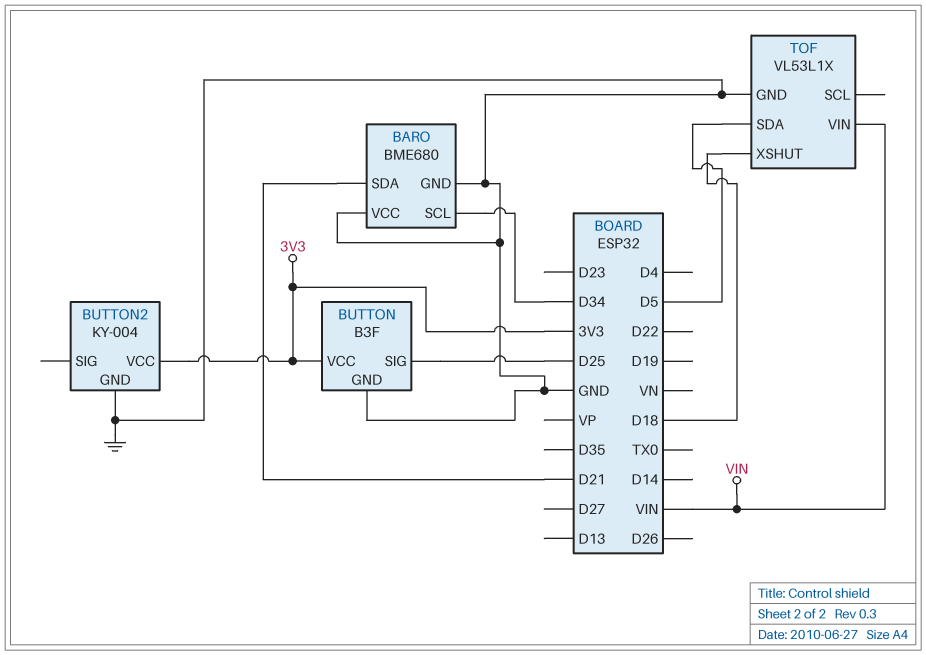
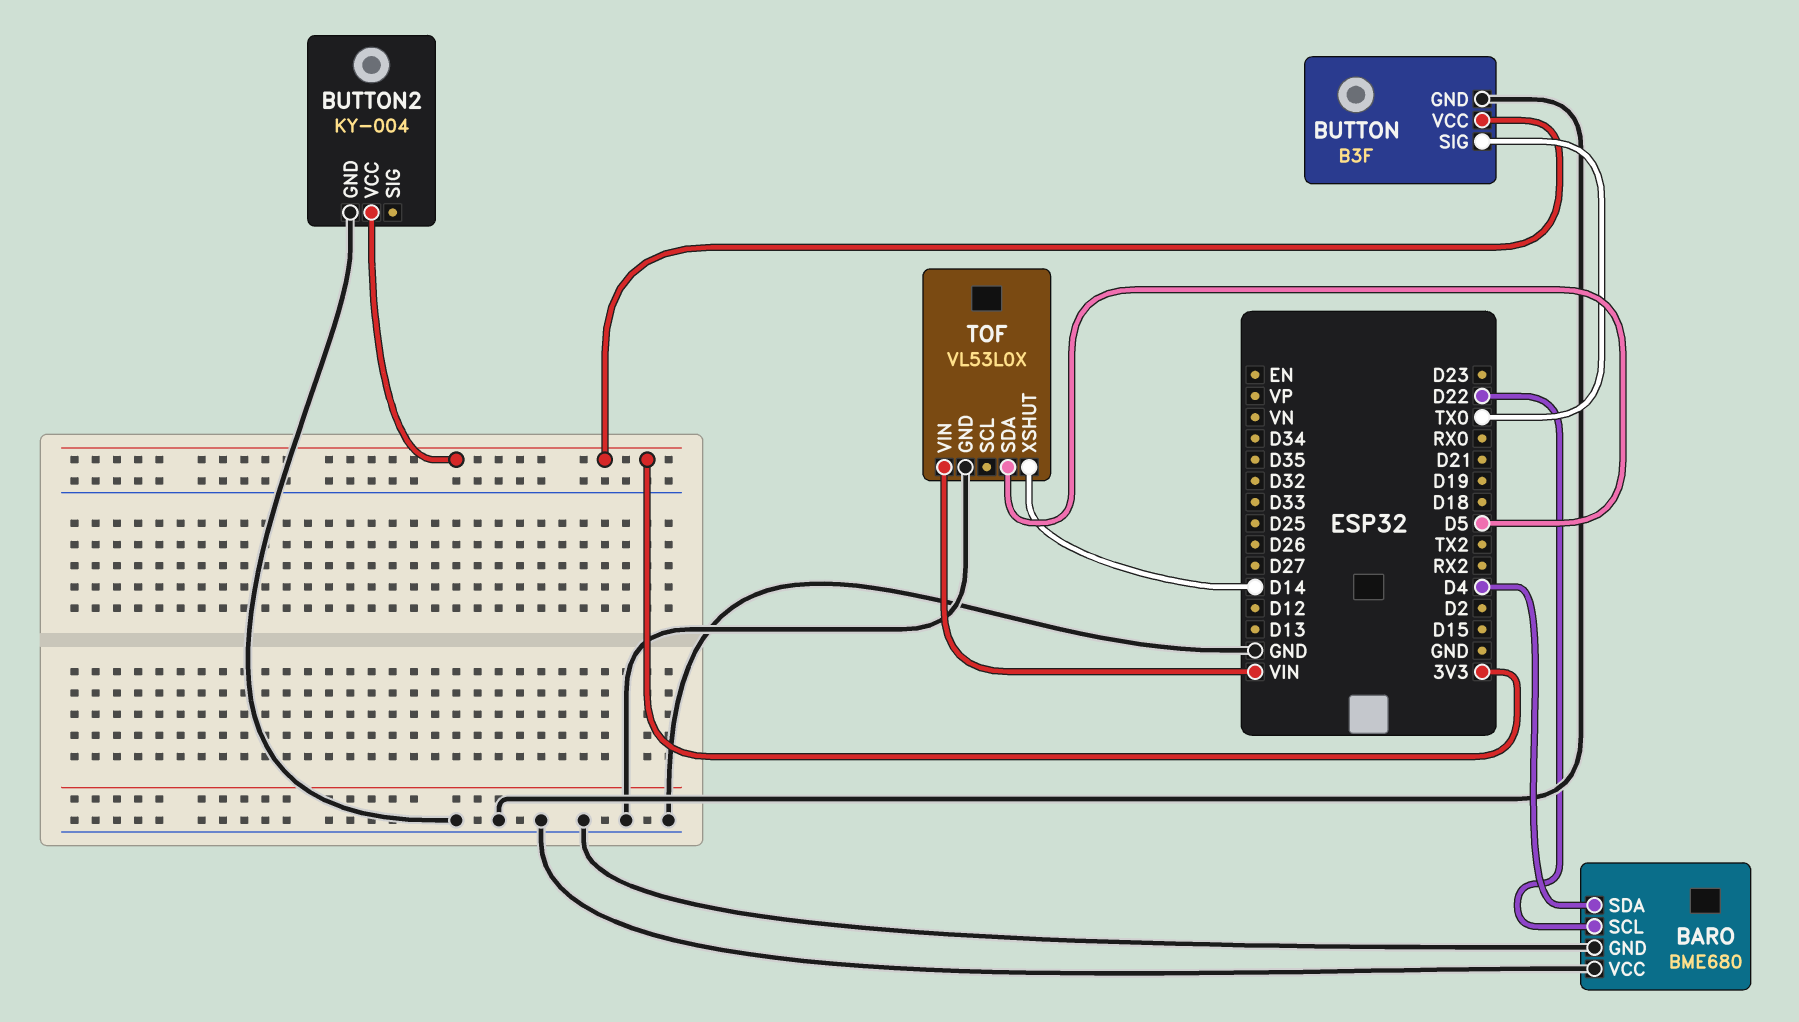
BARO pin SCL: D34 -> D22
BARO pin SDA: D21 -> D4
BUTTON pin SIG: D25 -> TX0
TOF: VL53L1X -> VL53L0X
TOF pin XSHUT: D18 -> D14

